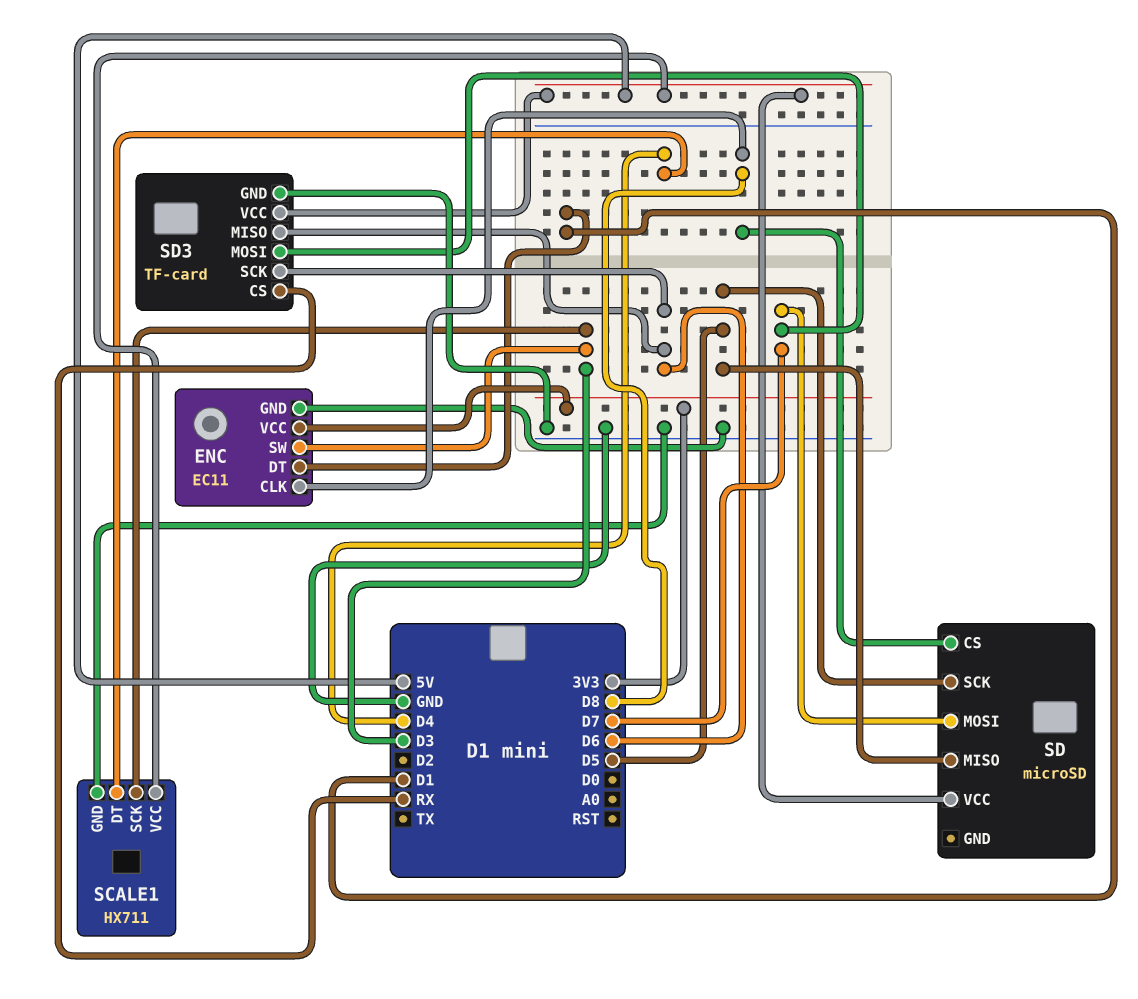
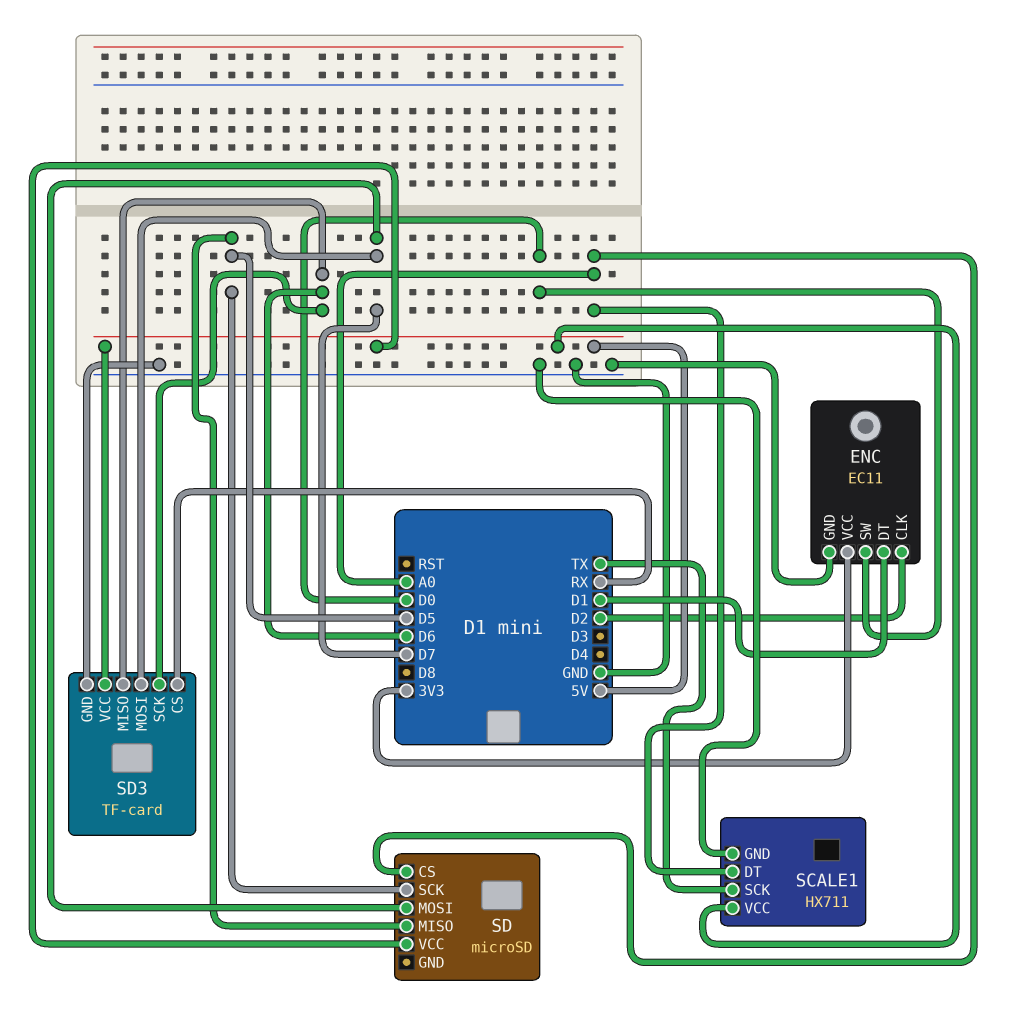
ENC pin CLK: D8 -> D2
ENC pin SW: D3 -> D0
SCALE1 pin DT: D4 -> A0
SCALE1 pin SCK: D3 -> TX
SD pin CS: D8 -> A0

